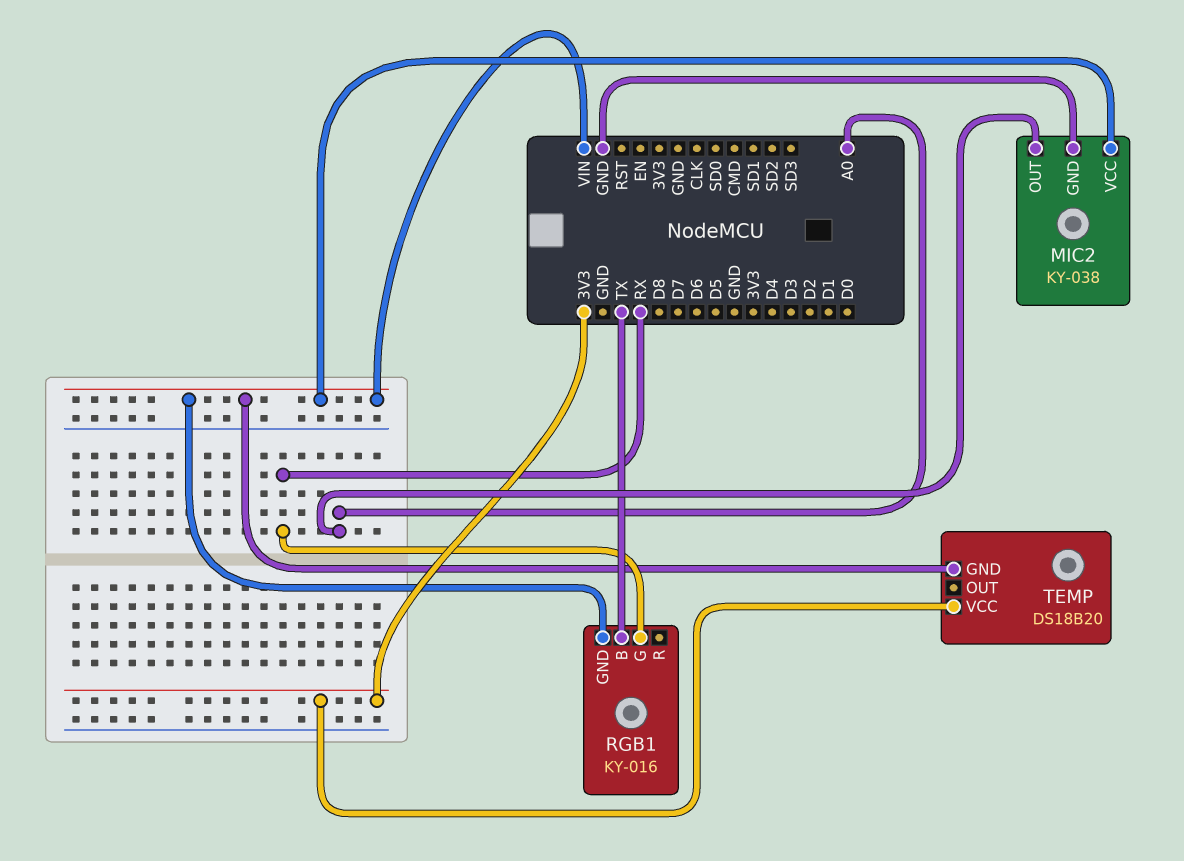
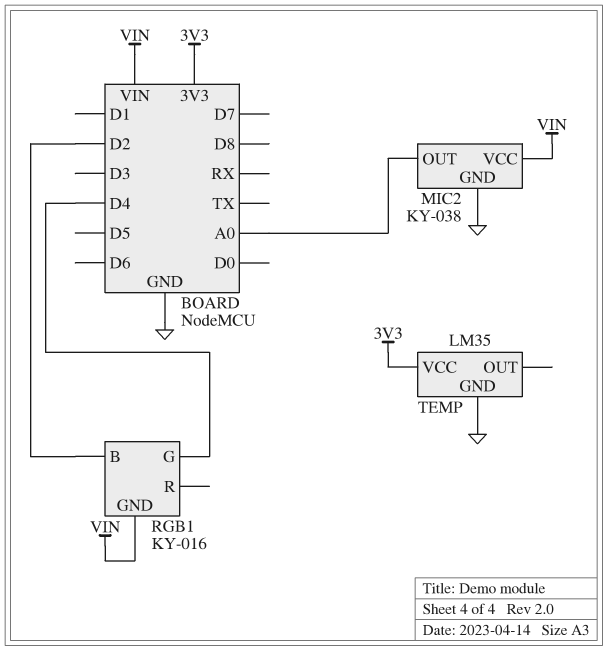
RGB1 pin B: TX -> D2
RGB1 pin G: RX -> D4
TEMP: DS18B20 -> LM35
TEMP pin GND: VIN -> GND

